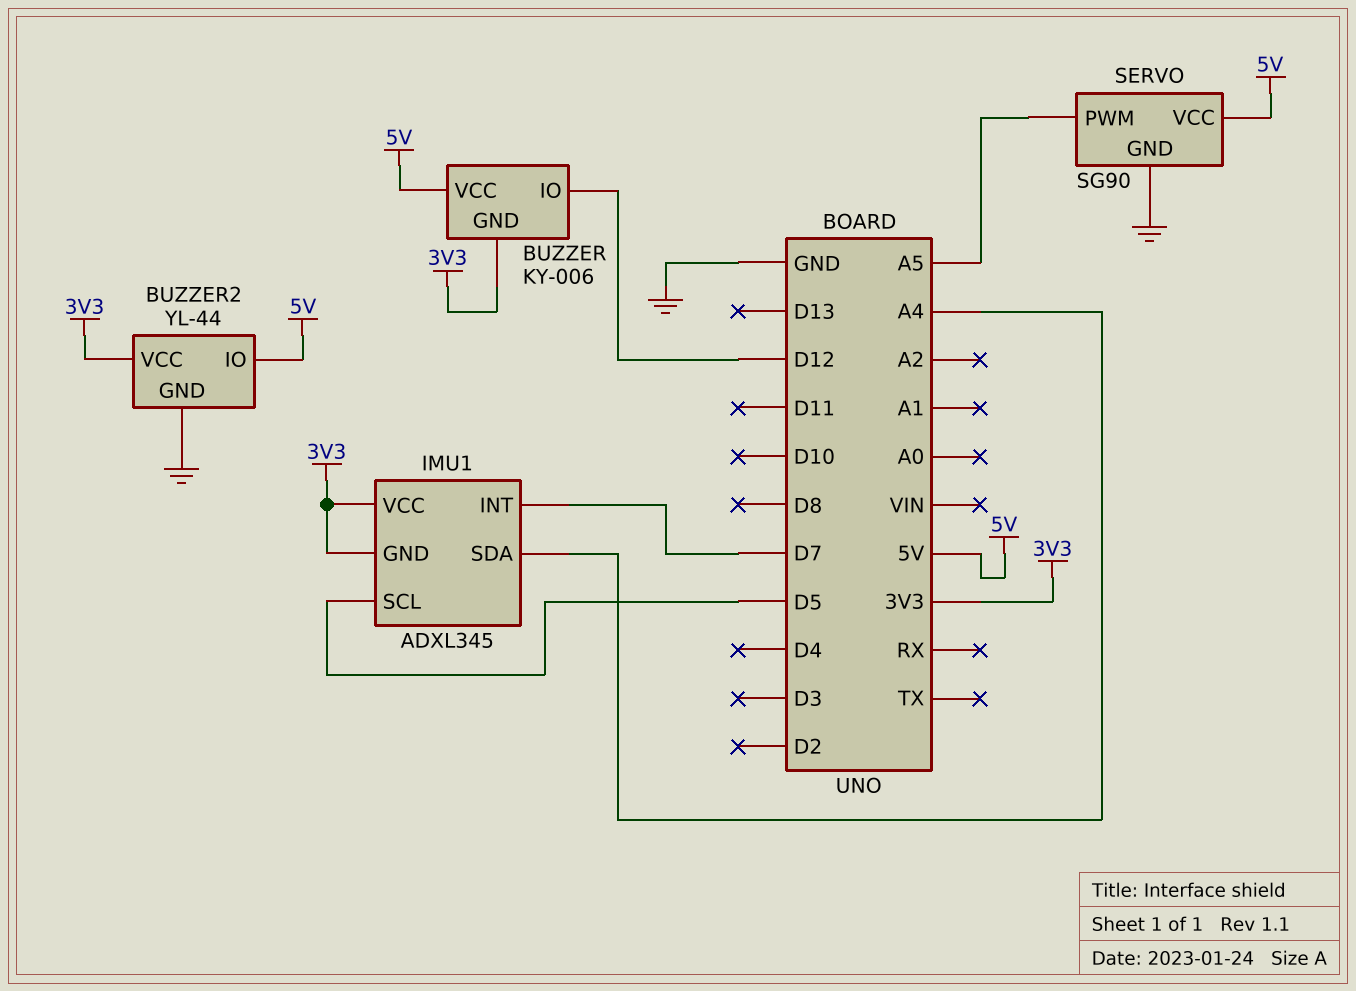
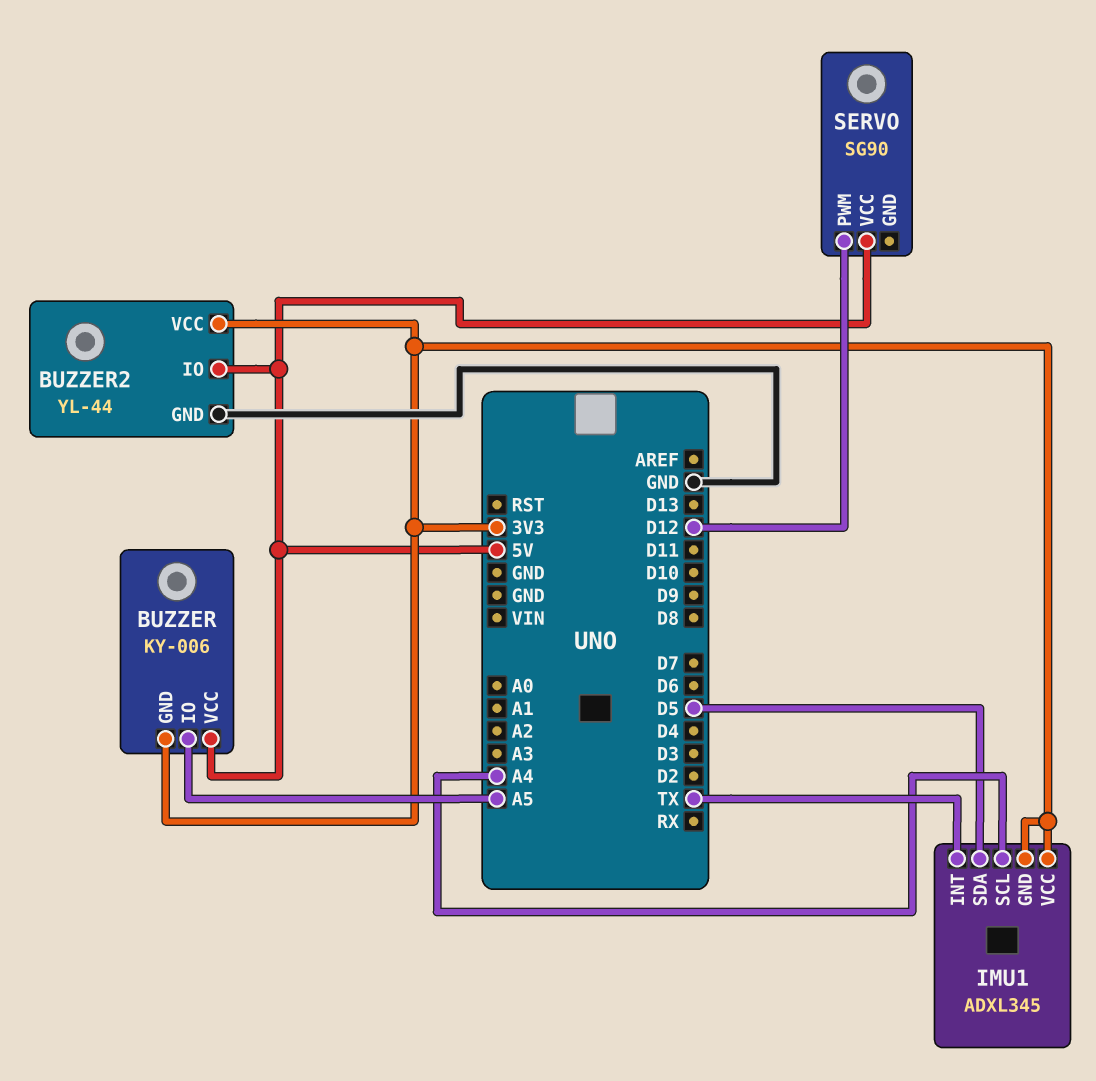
BUZZER pin IO: D12 -> A5
IMU1 pin INT: D7 -> TX
IMU1 pin SCL: D5 -> A4
IMU1 pin SDA: A4 -> D5
SERVO pin GND: GND -> none
SERVO pin PWM: A5 -> D12

